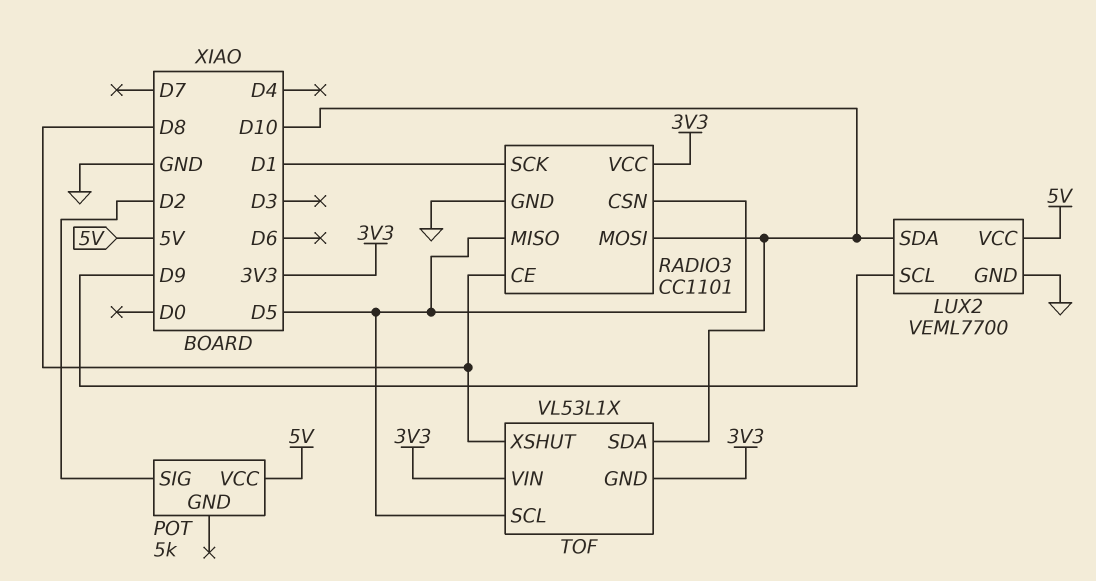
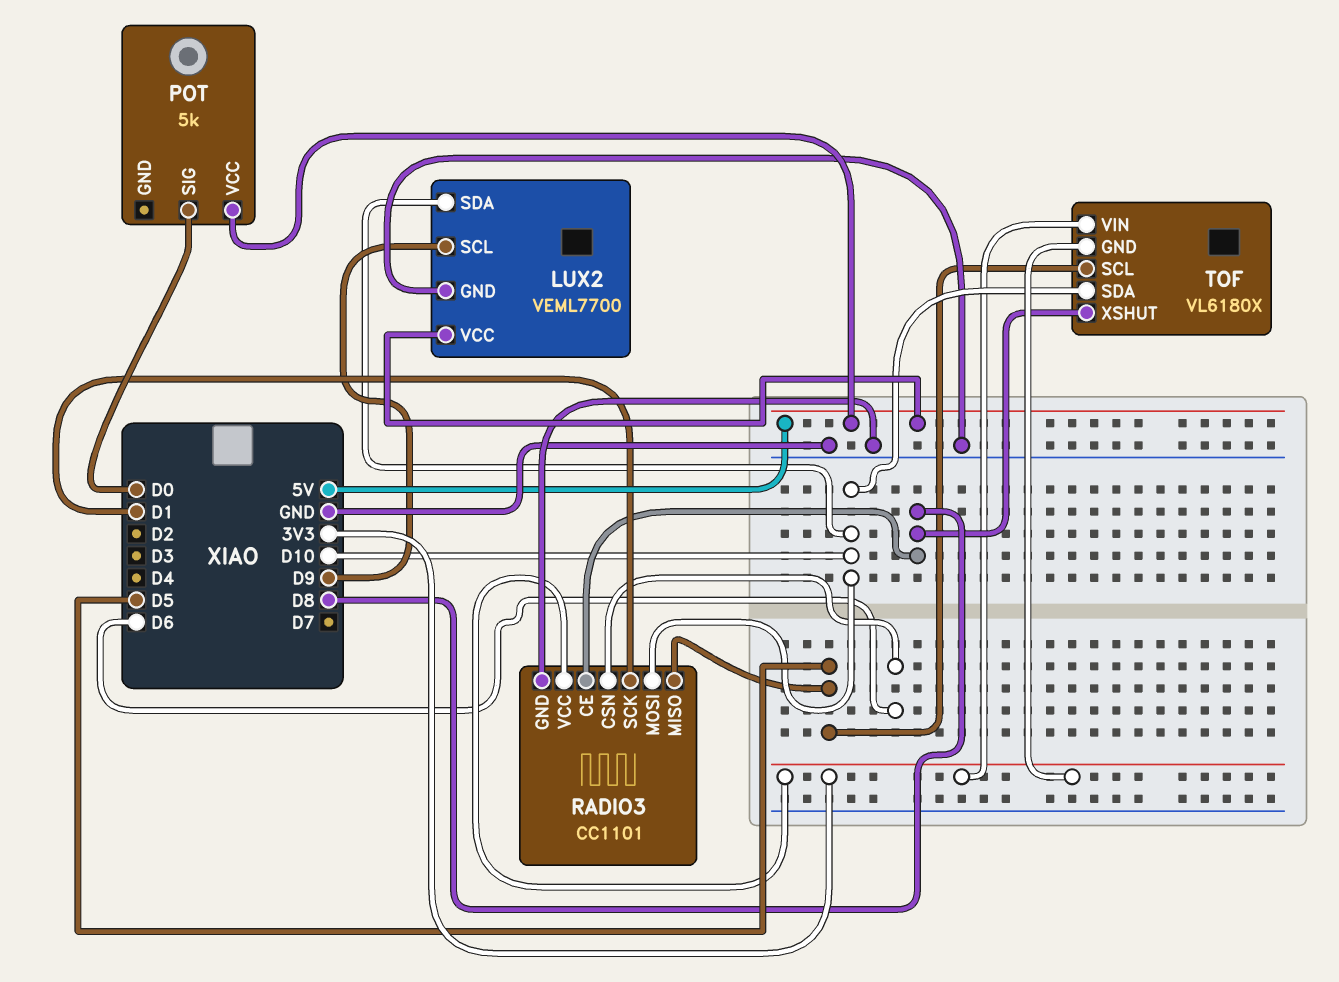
POT pin SIG: D2 -> D0
RADIO3 pin CSN: D5 -> D6
TOF: VL53L1X -> VL6180X

